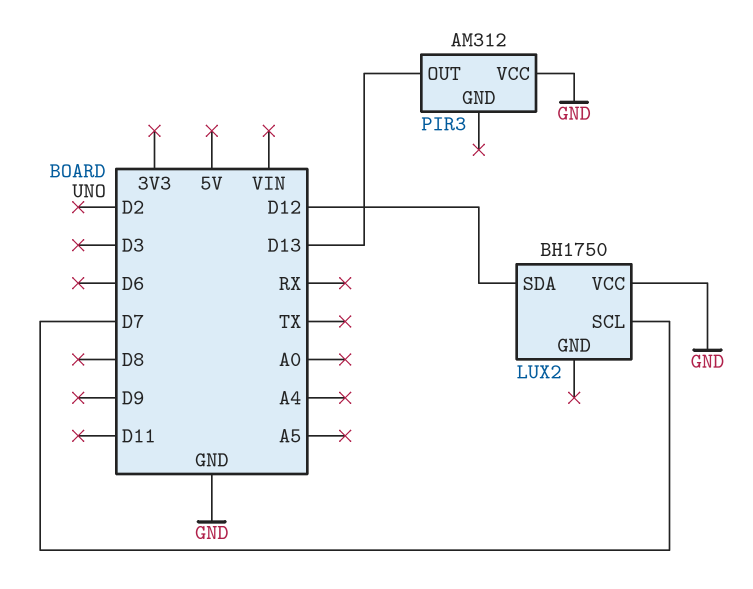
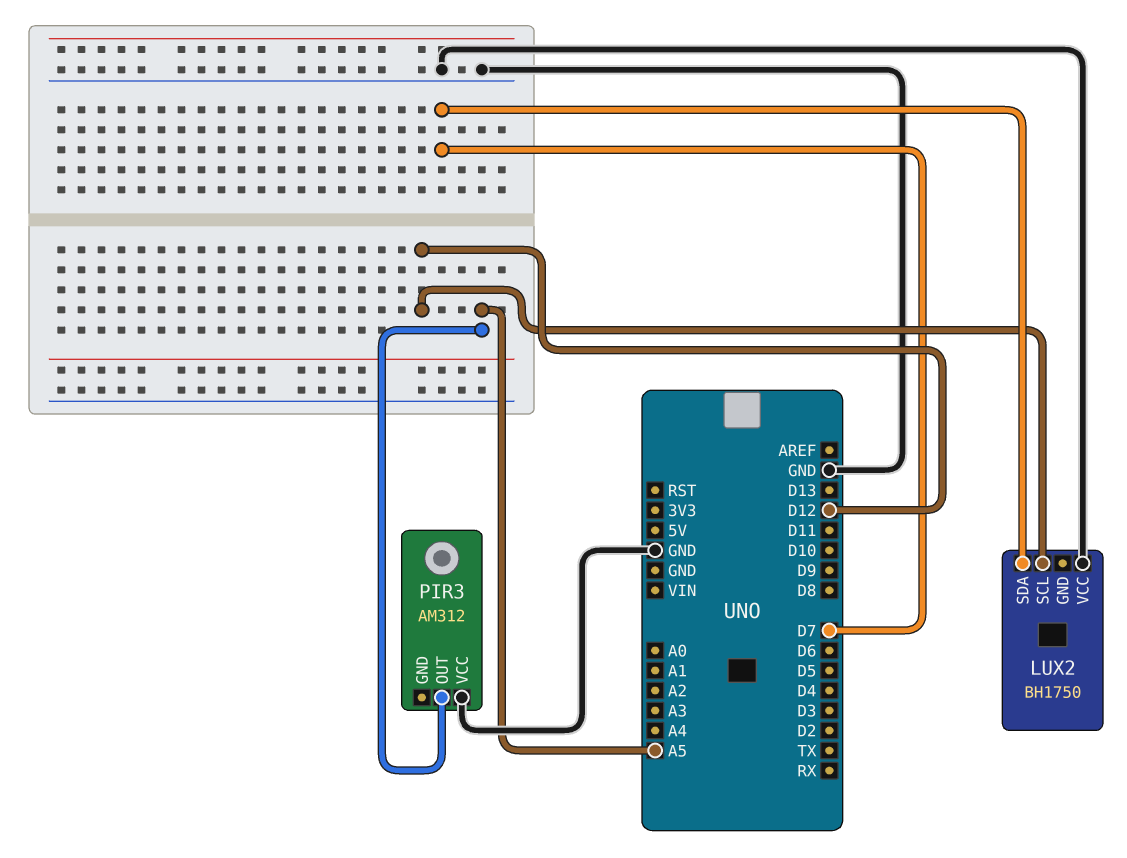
LUX2 pin SCL: D7 -> D12
LUX2 pin SDA: D12 -> D7
PIR3 pin OUT: D13 -> A5

